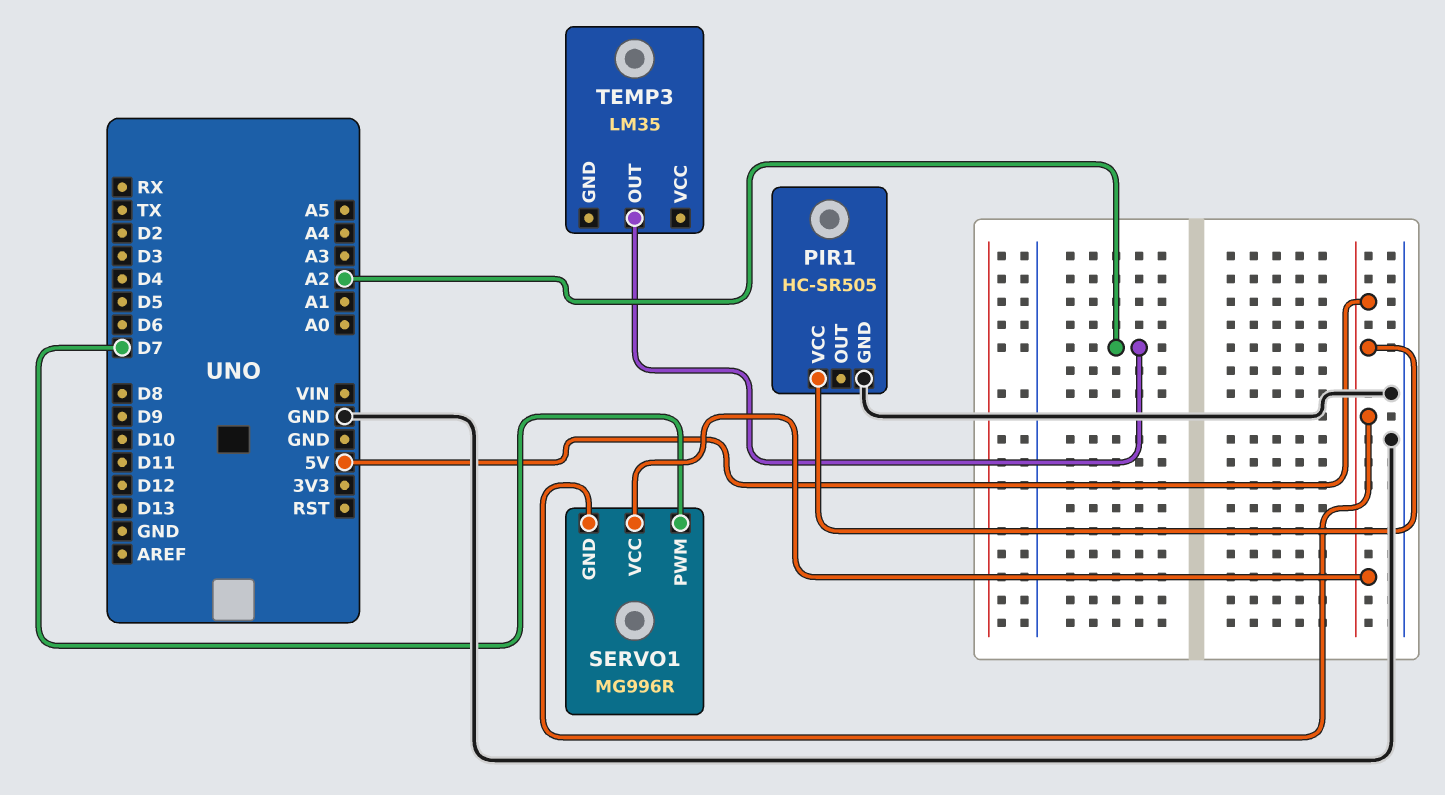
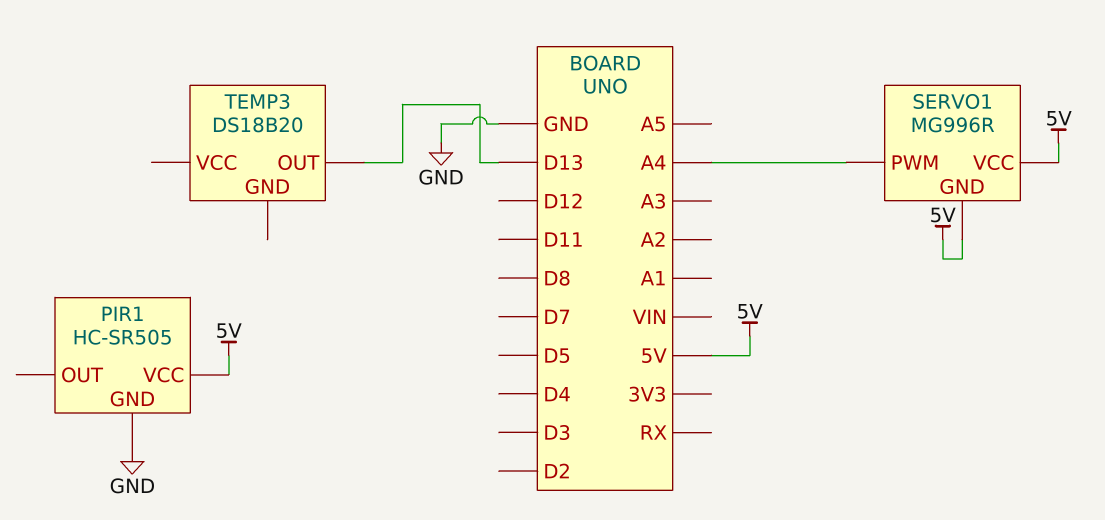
SERVO1 pin PWM: D7 -> A4
TEMP3: LM35 -> DS18B20
TEMP3 pin OUT: A2 -> D13

